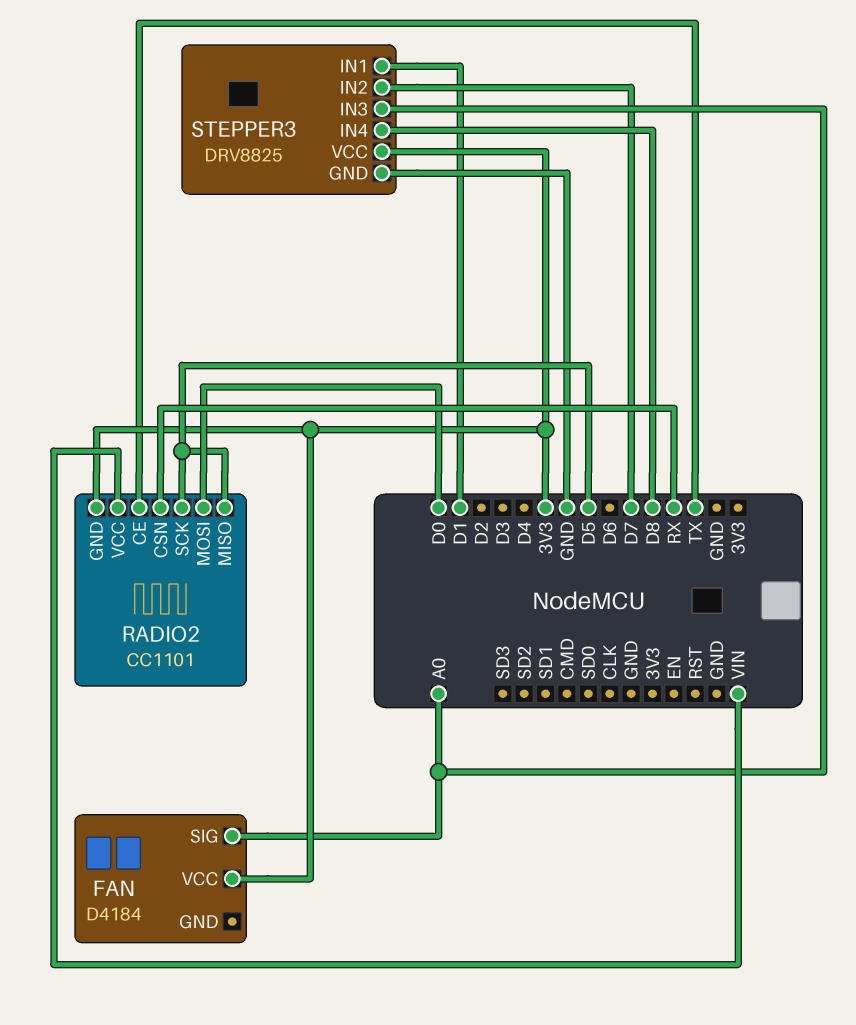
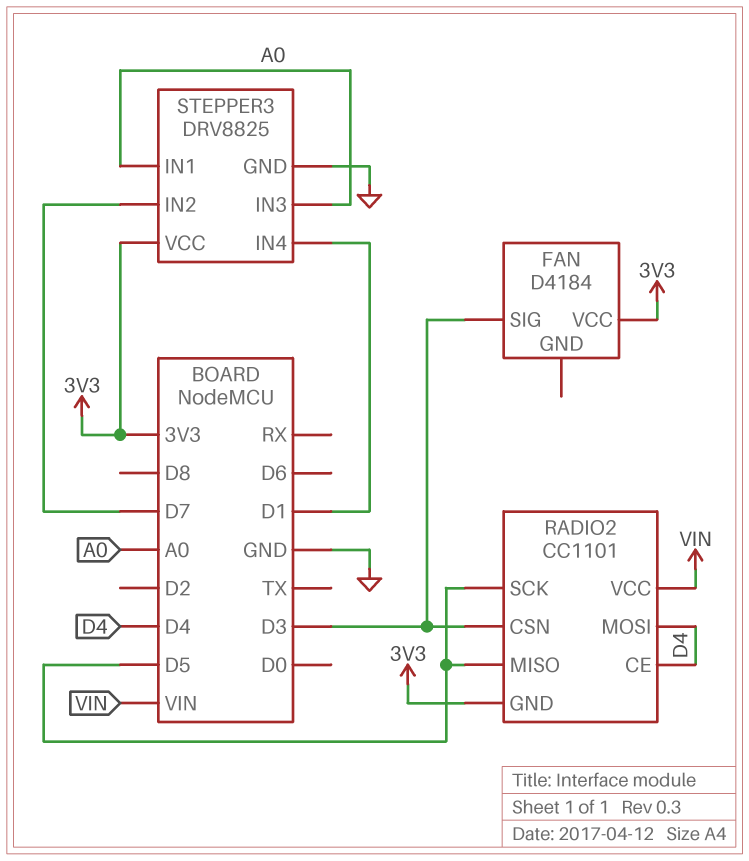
FAN pin SIG: A0 -> D3
RADIO2 pin CE: TX -> D4
RADIO2 pin CSN: RX -> D3
RADIO2 pin MOSI: D0 -> D4
STEPPER3 pin IN1: D1 -> A0
STEPPER3 pin IN4: D8 -> D1

